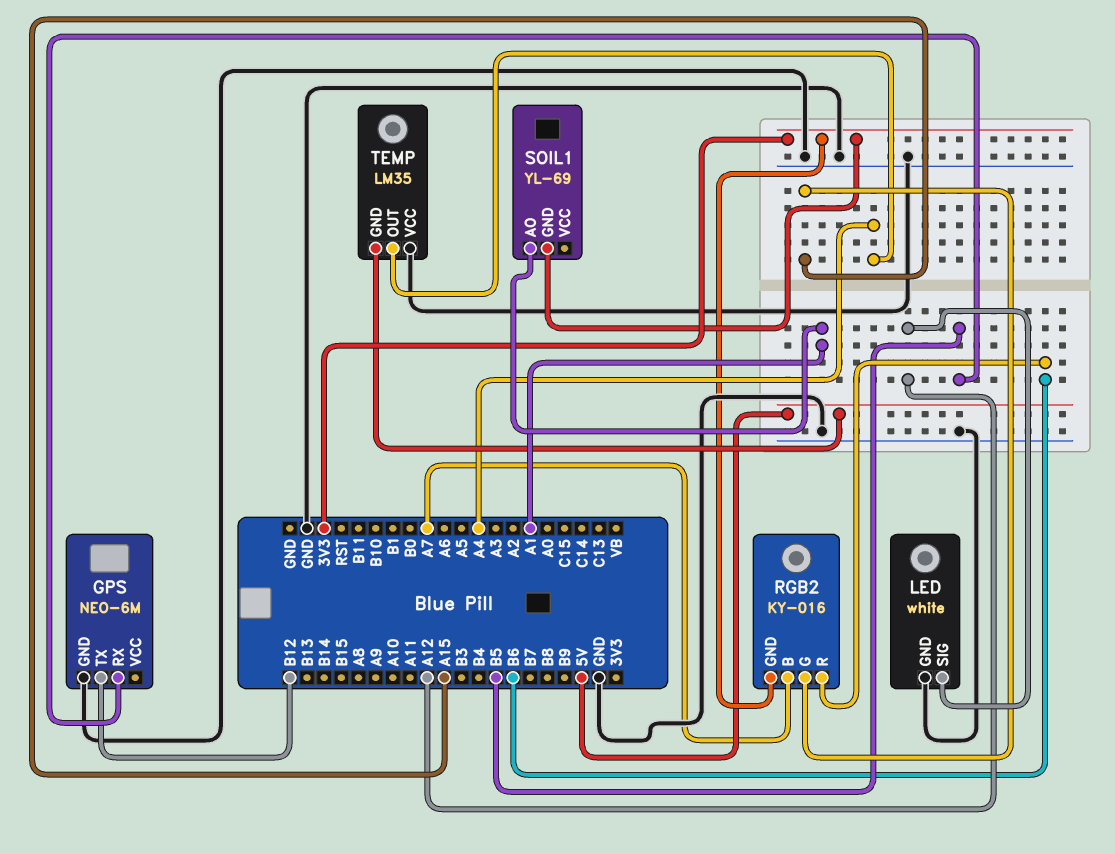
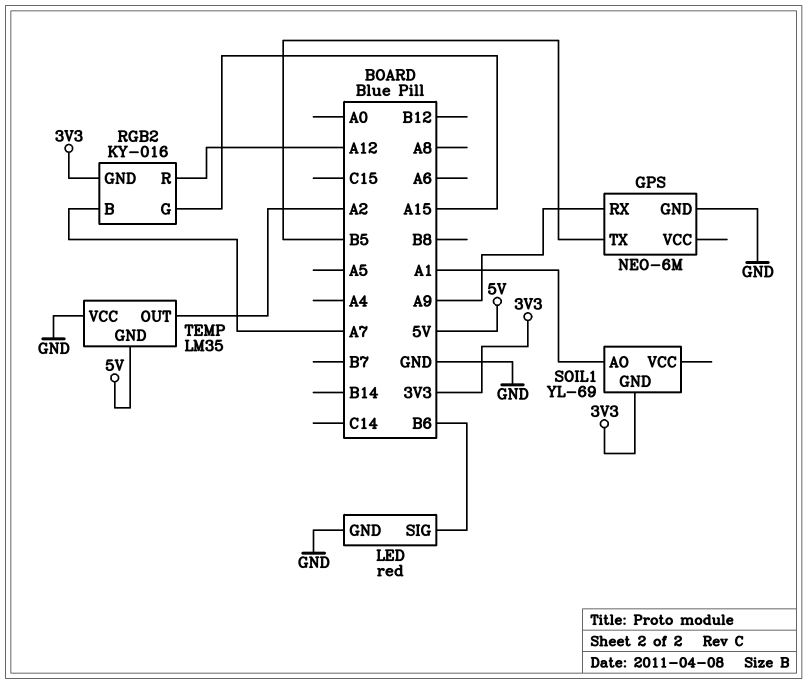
GPS pin RX: B5 -> A9
GPS pin TX: B12 -> B5
LED: white -> red
LED pin SIG: A12 -> B6
RGB2 pin R: B6 -> A12
TEMP pin OUT: A4 -> A2

